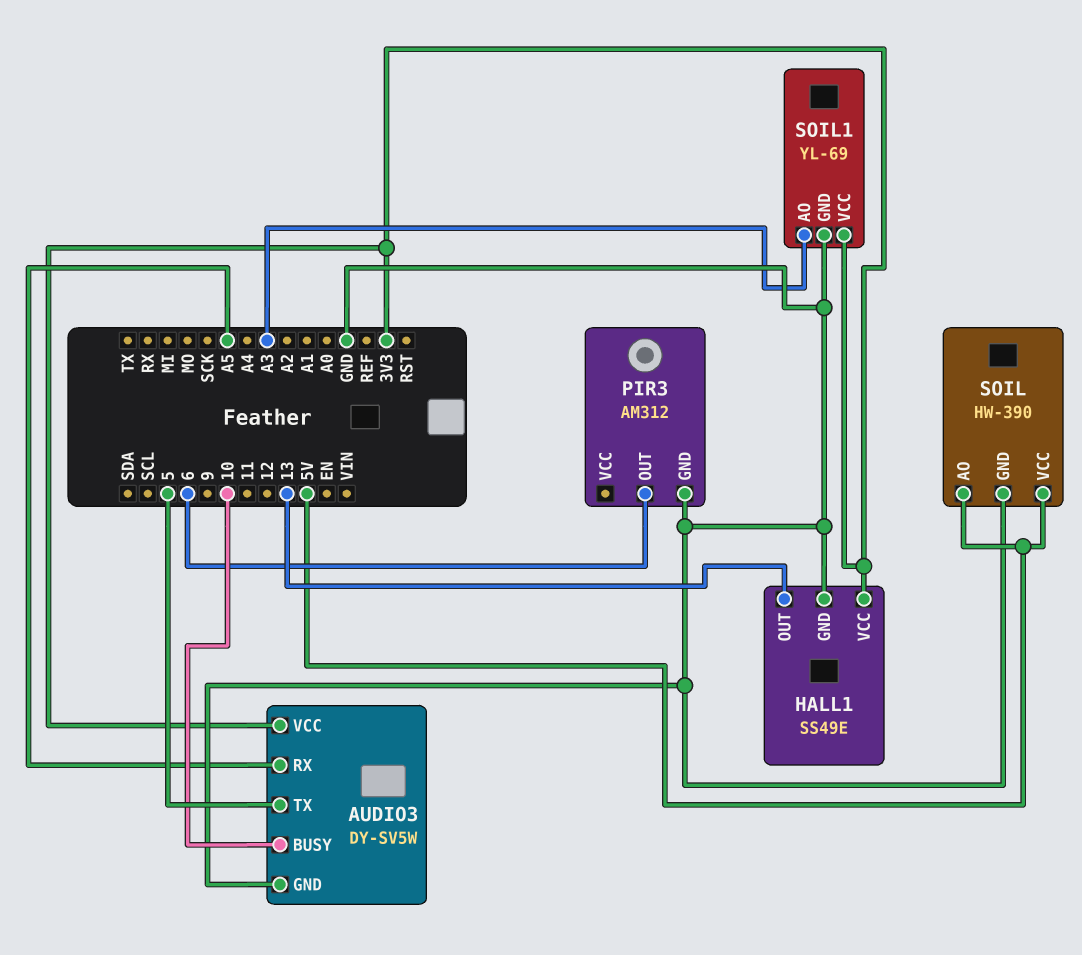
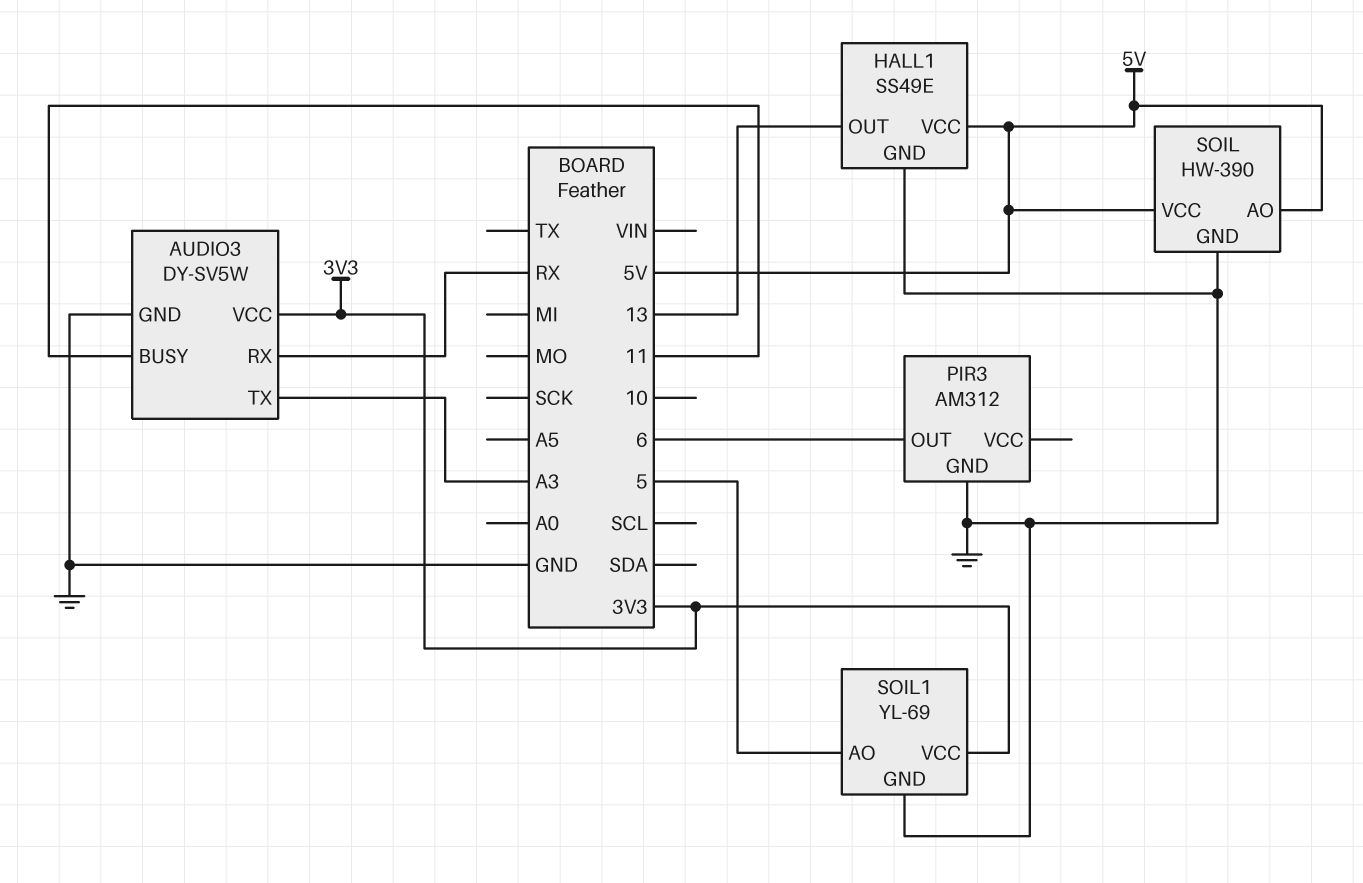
AUDIO3 pin BUSY: 10 -> 11
AUDIO3 pin RX: A5 -> RX
AUDIO3 pin TX: 5 -> A3
HALL1 pin VCC: 3V3 -> 5V
SOIL1 pin AO: A3 -> 5

